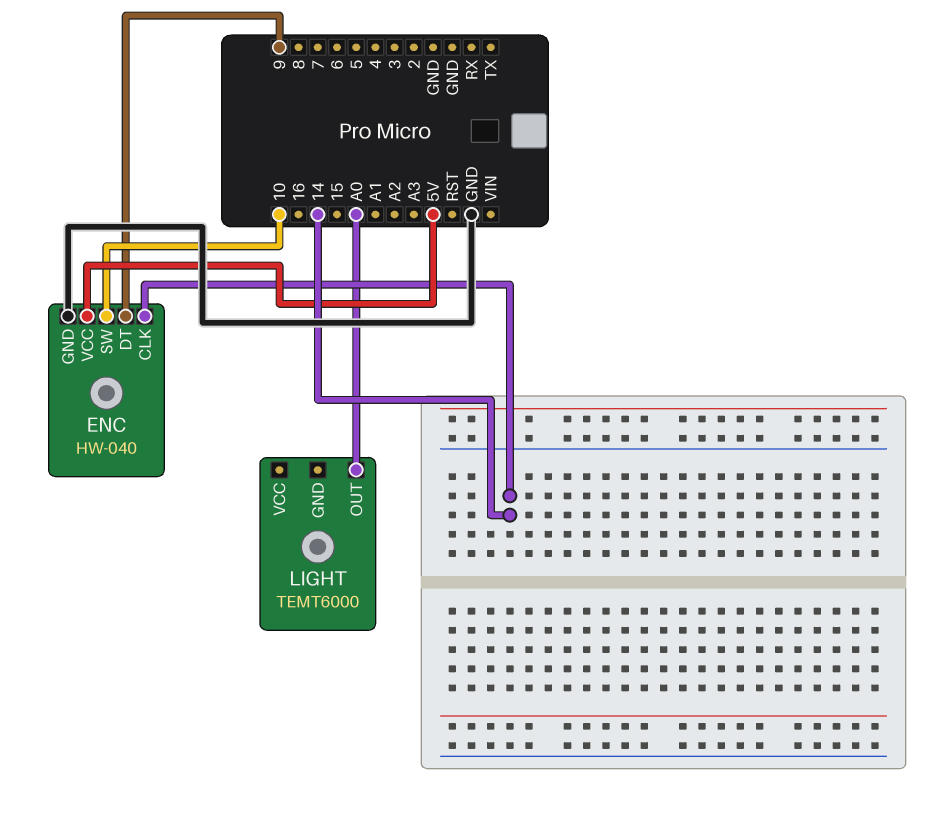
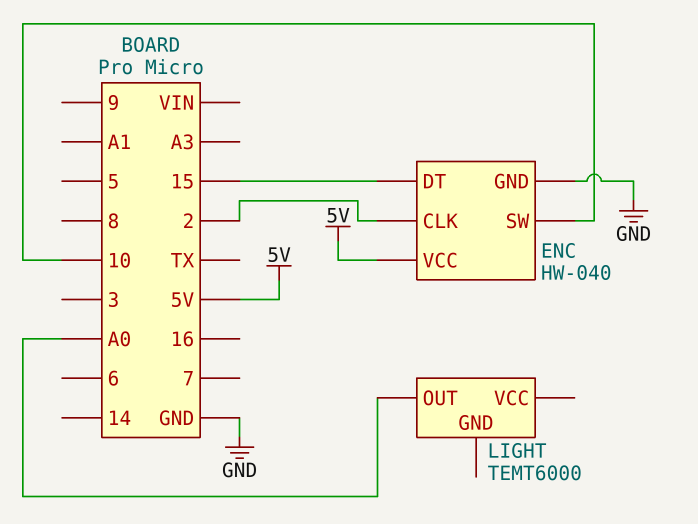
ENC pin CLK: 14 -> 2
ENC pin DT: 9 -> 15

